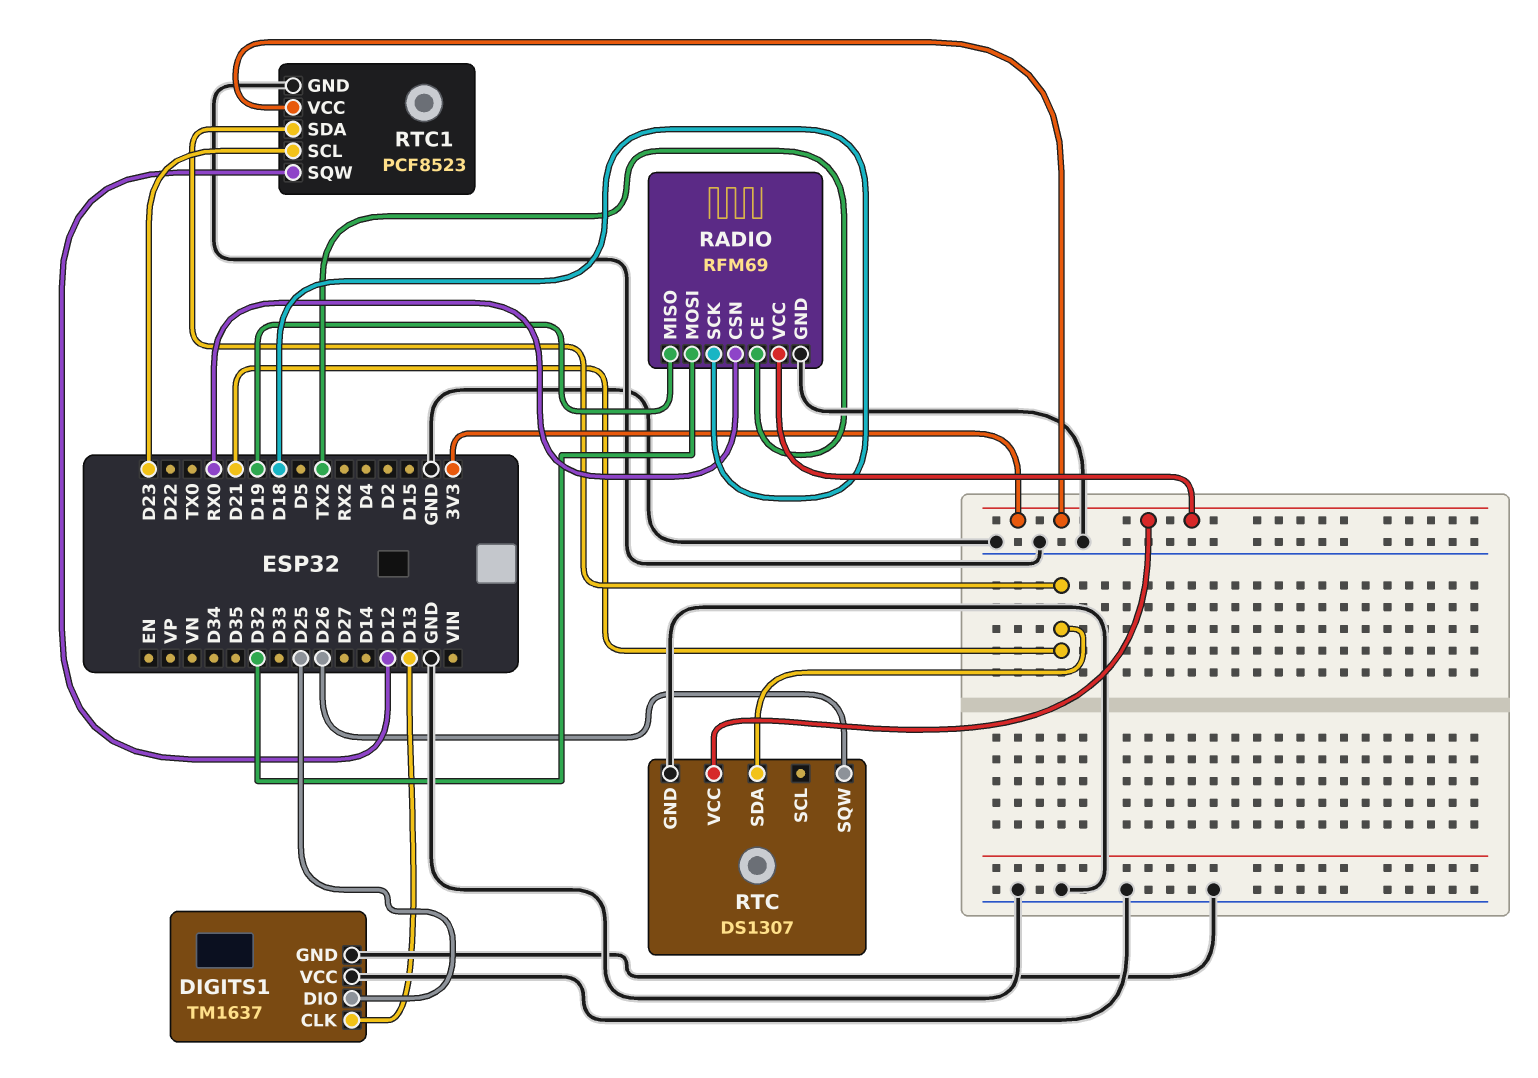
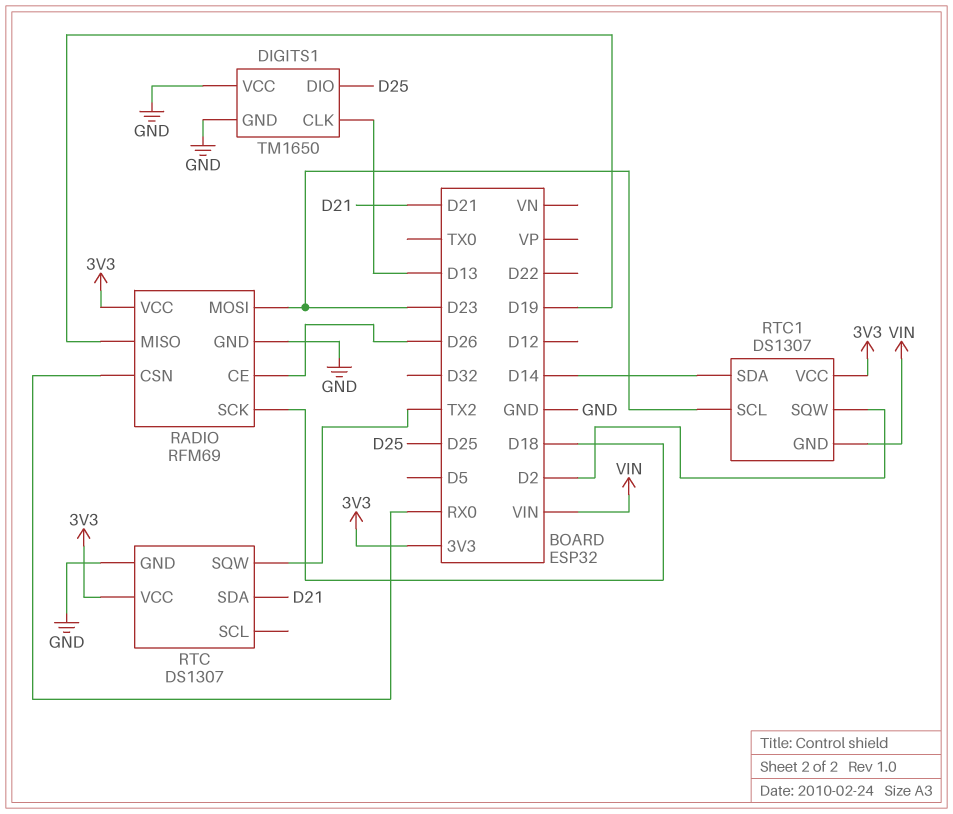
DIGITS1: TM1637 -> TM1650
RADIO pin CE: TX2 -> D26
RADIO pin MOSI: D32 -> D23
RTC pin SQW: D26 -> TX2
RTC1: PCF8523 -> DS1307
RTC1 pin GND: GND -> VIN
RTC1 pin SDA: D21 -> D14
RTC1 pin SQW: D12 -> D2

